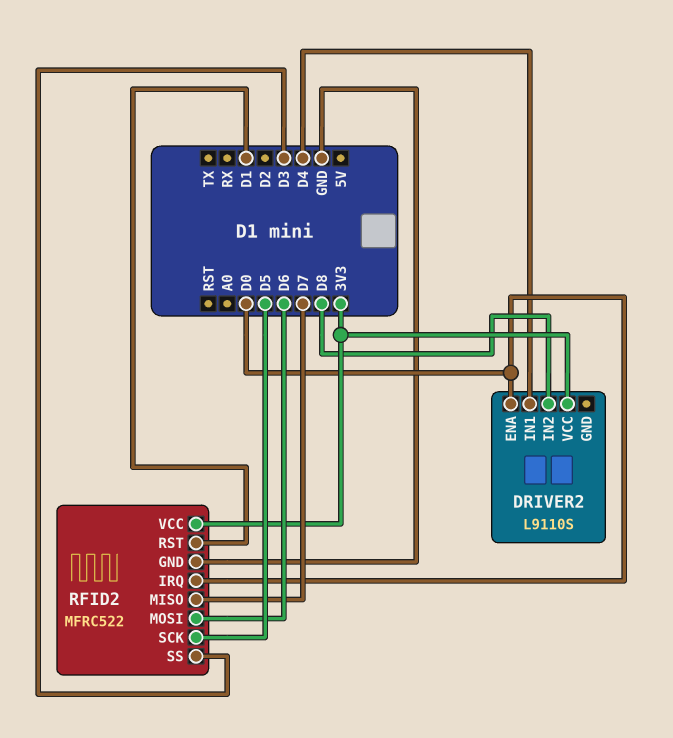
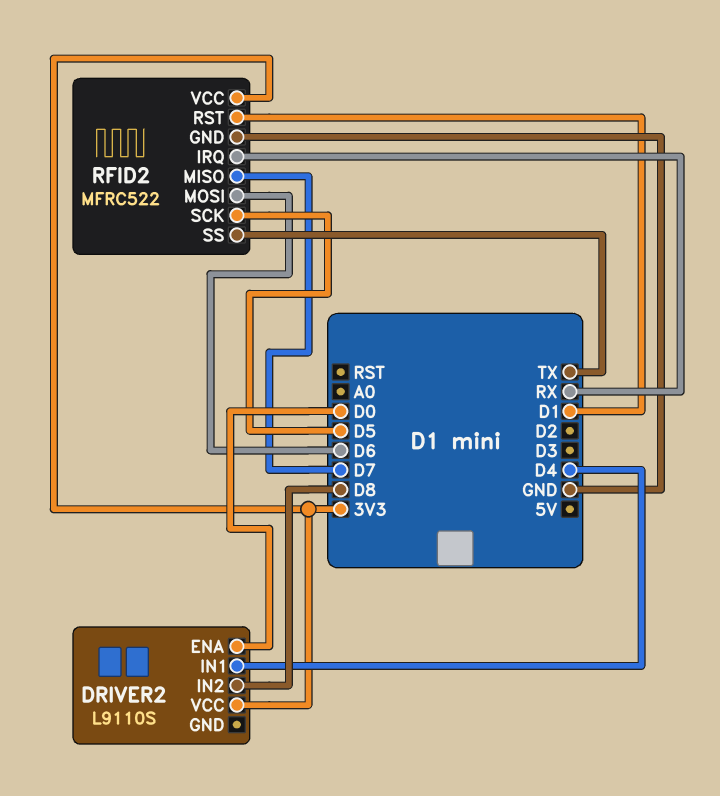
RFID2 pin IRQ: D0 -> RX
RFID2 pin SS: D3 -> TX

